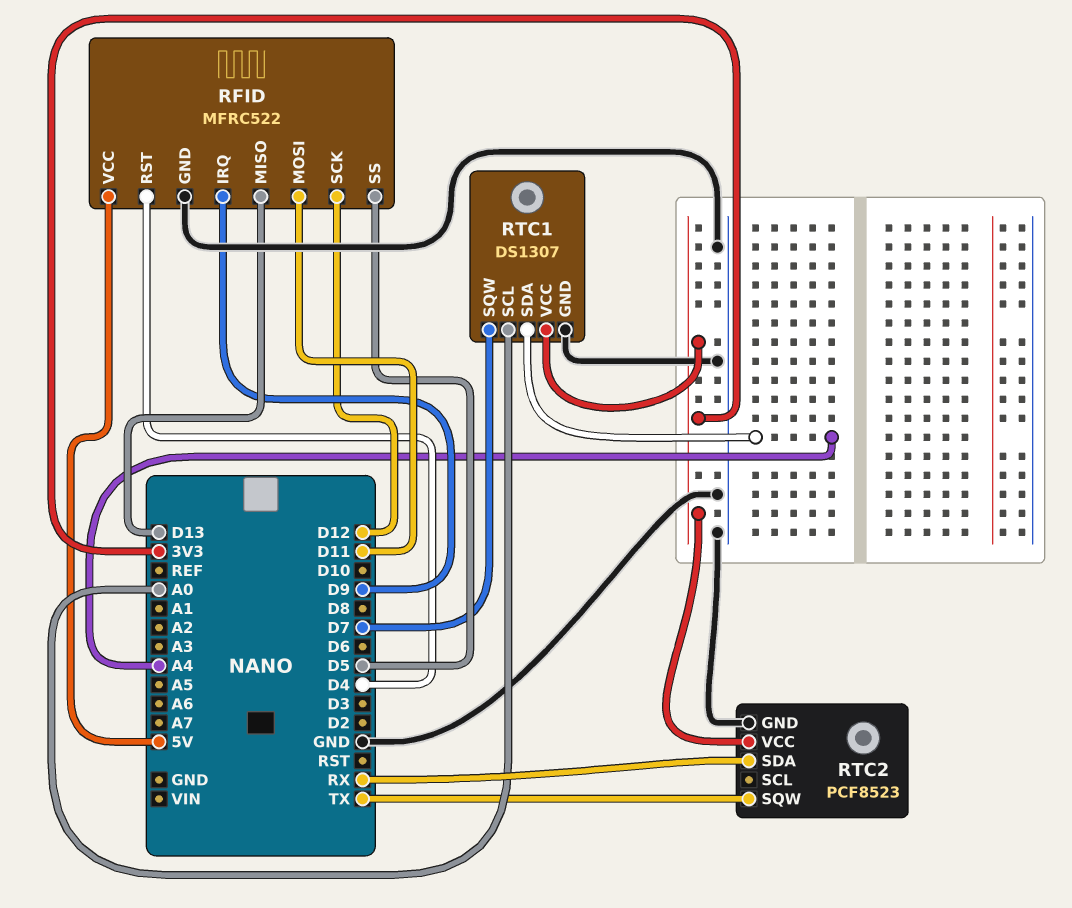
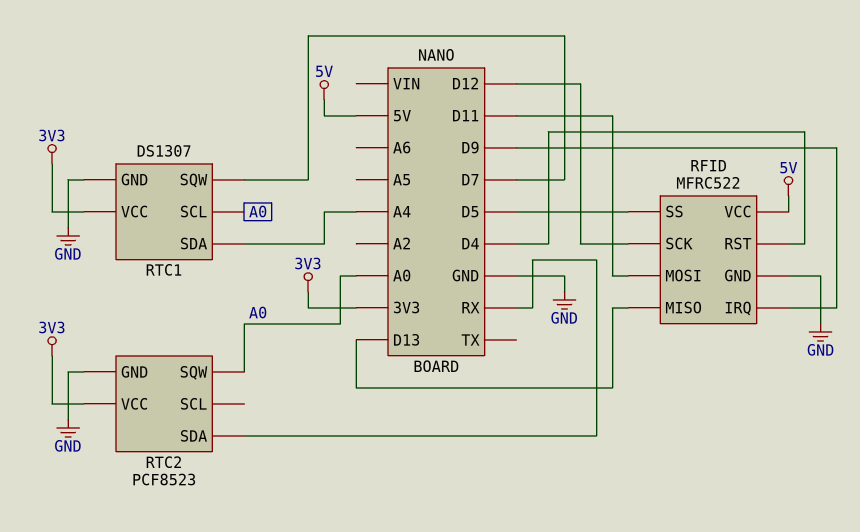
RTC2 pin SQW: TX -> A0

